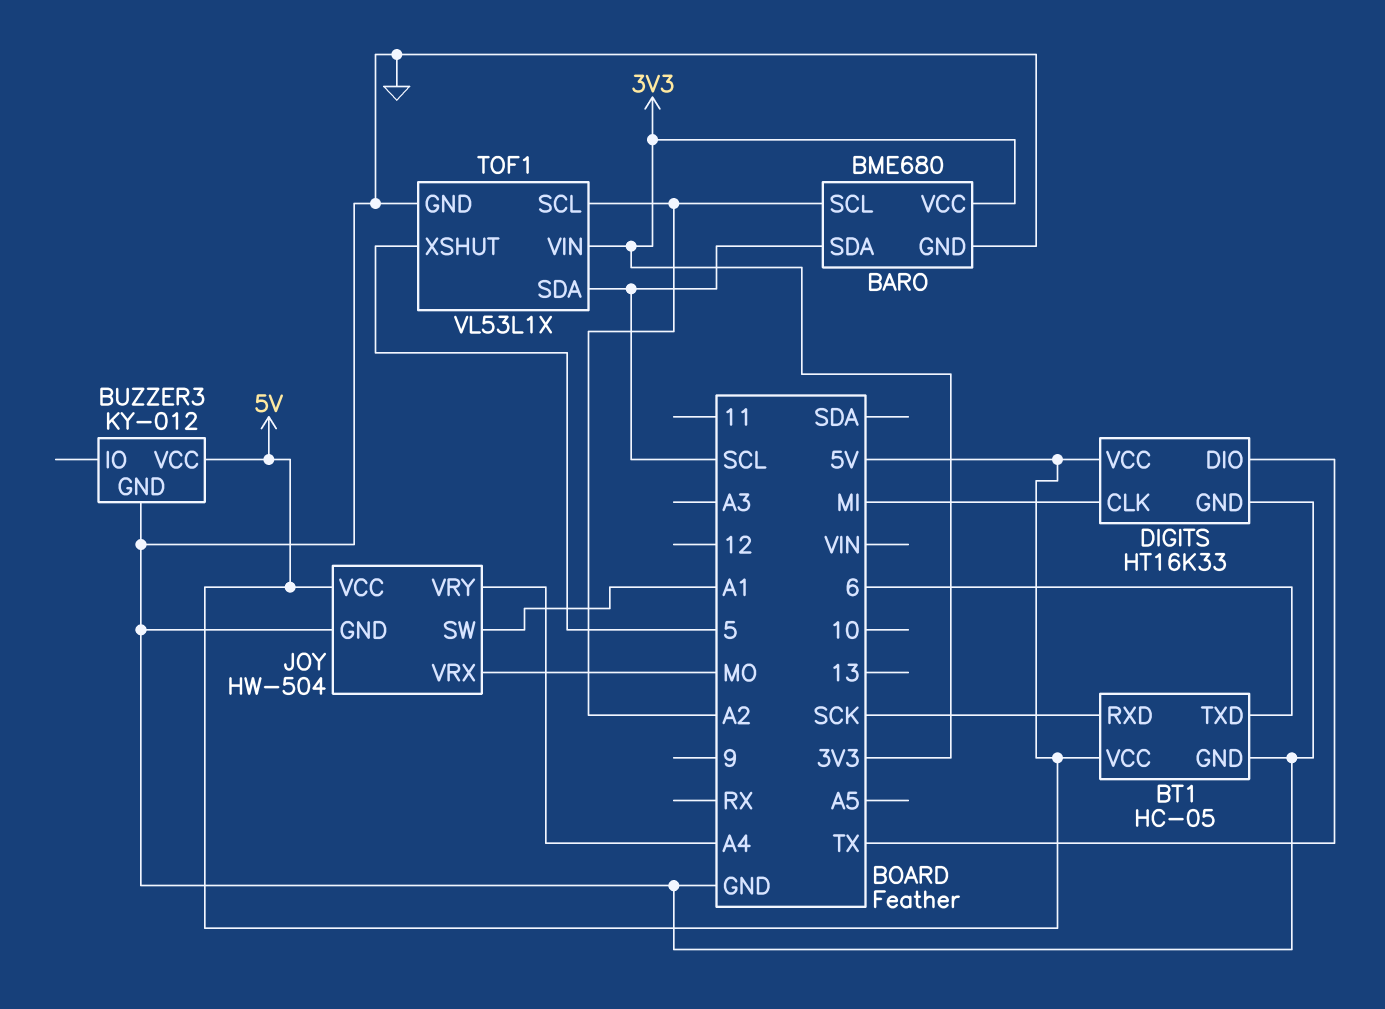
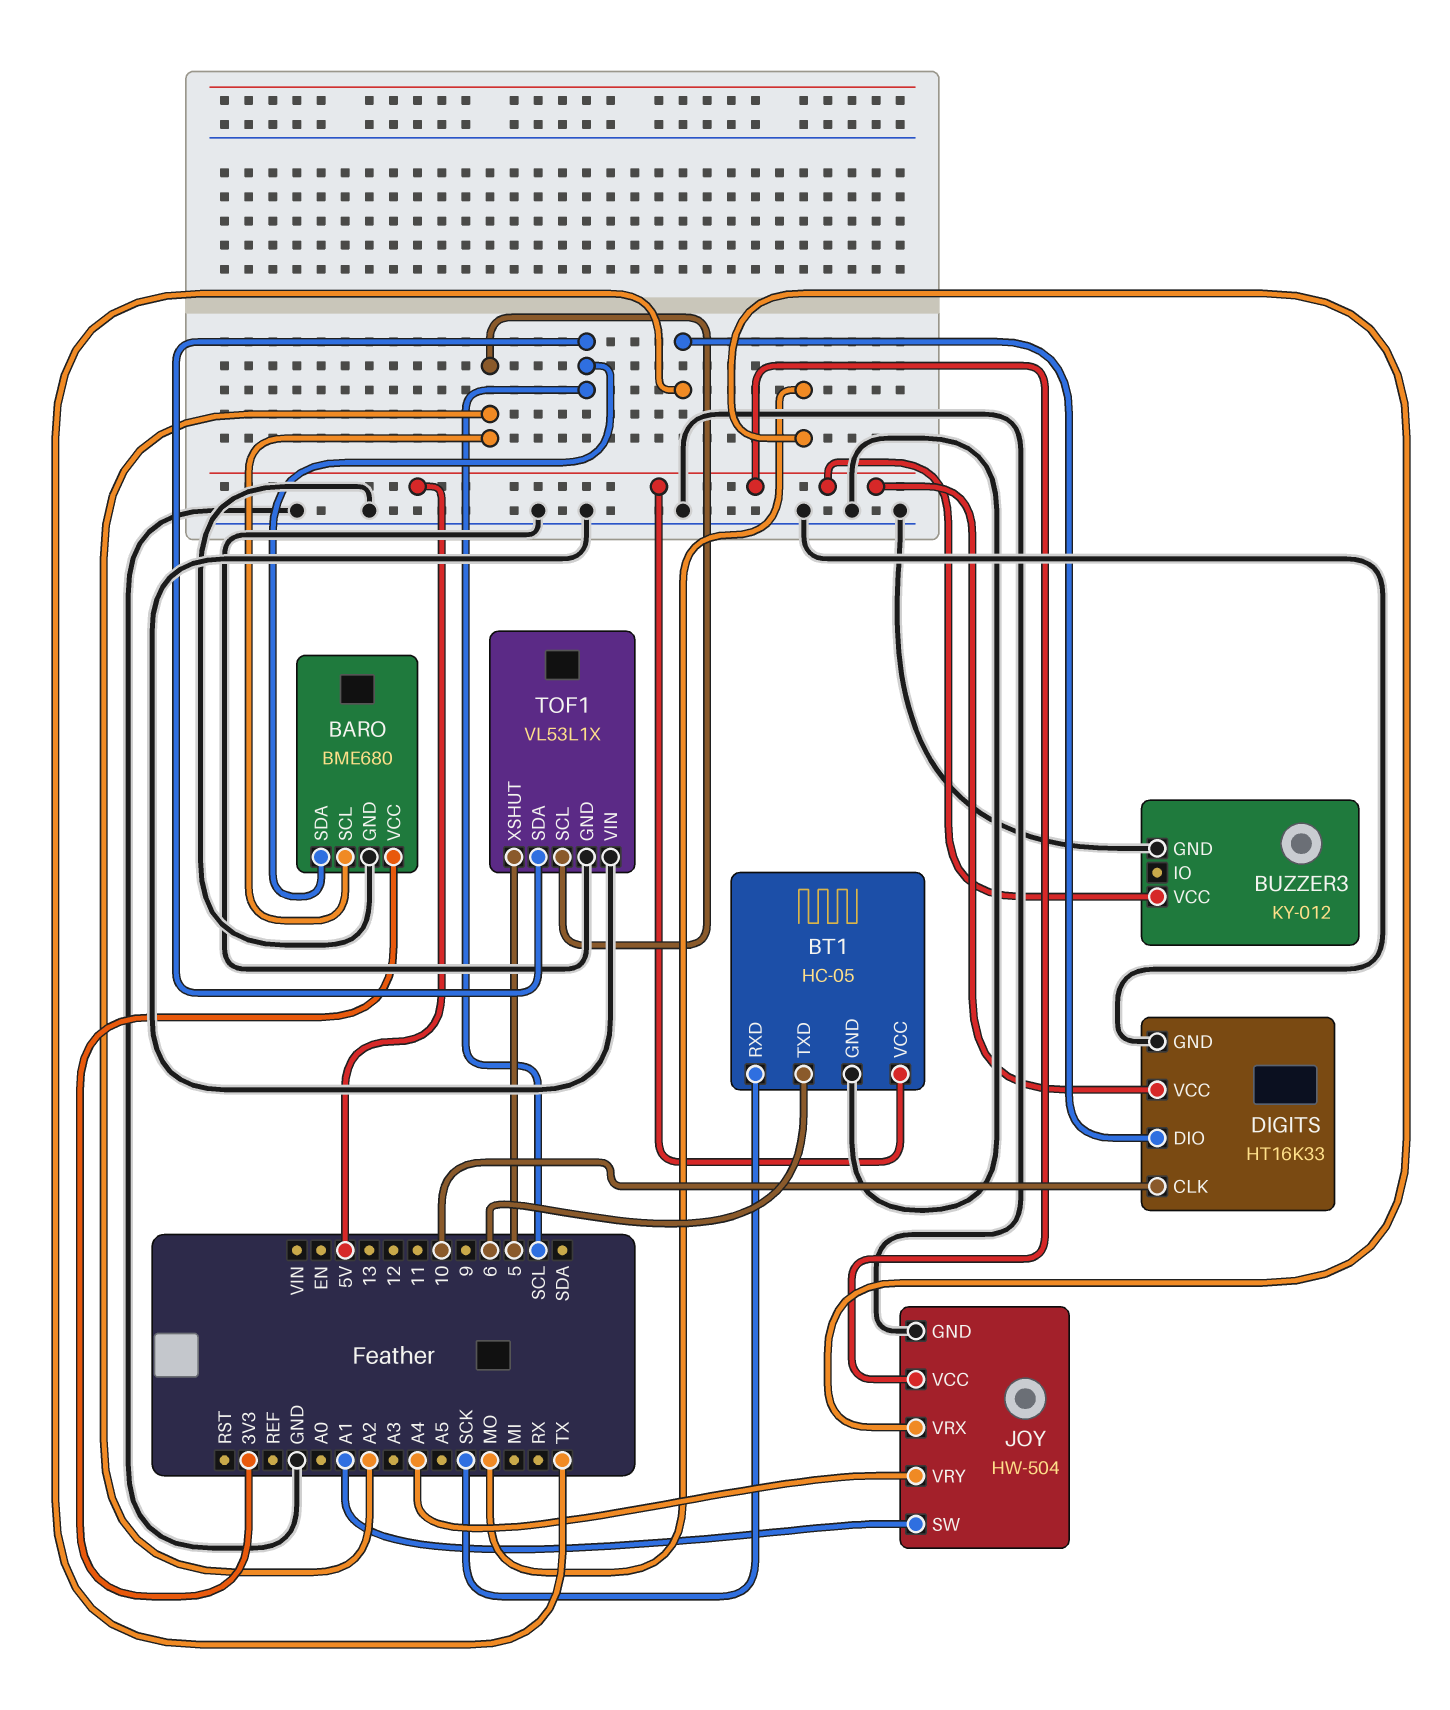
DIGITS pin CLK: MI -> 10
TOF1 pin VIN: 3V3 -> GND

